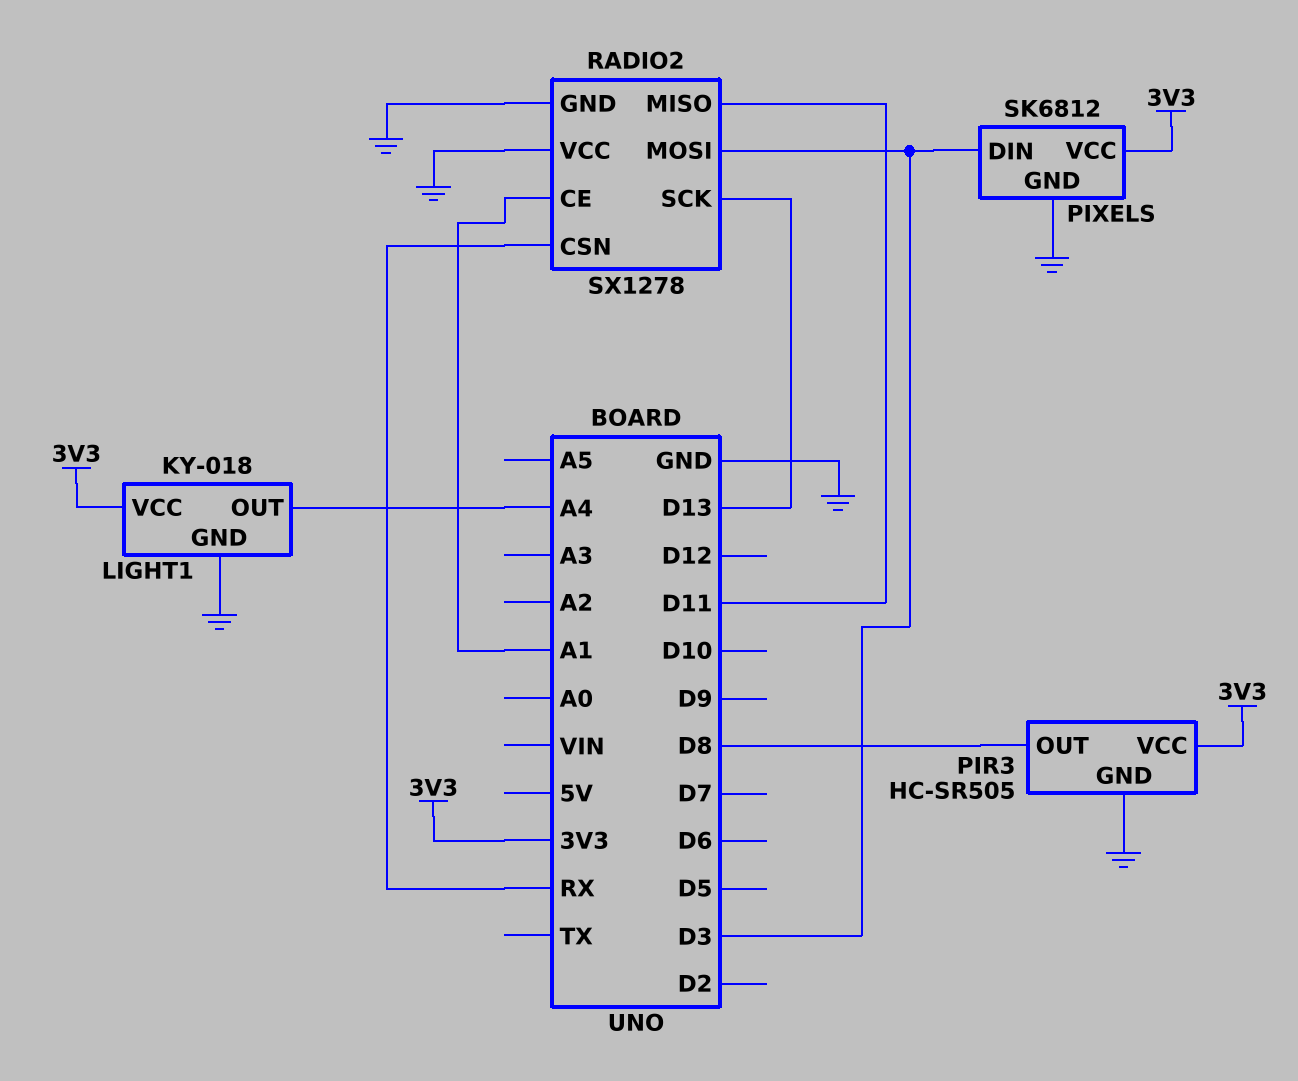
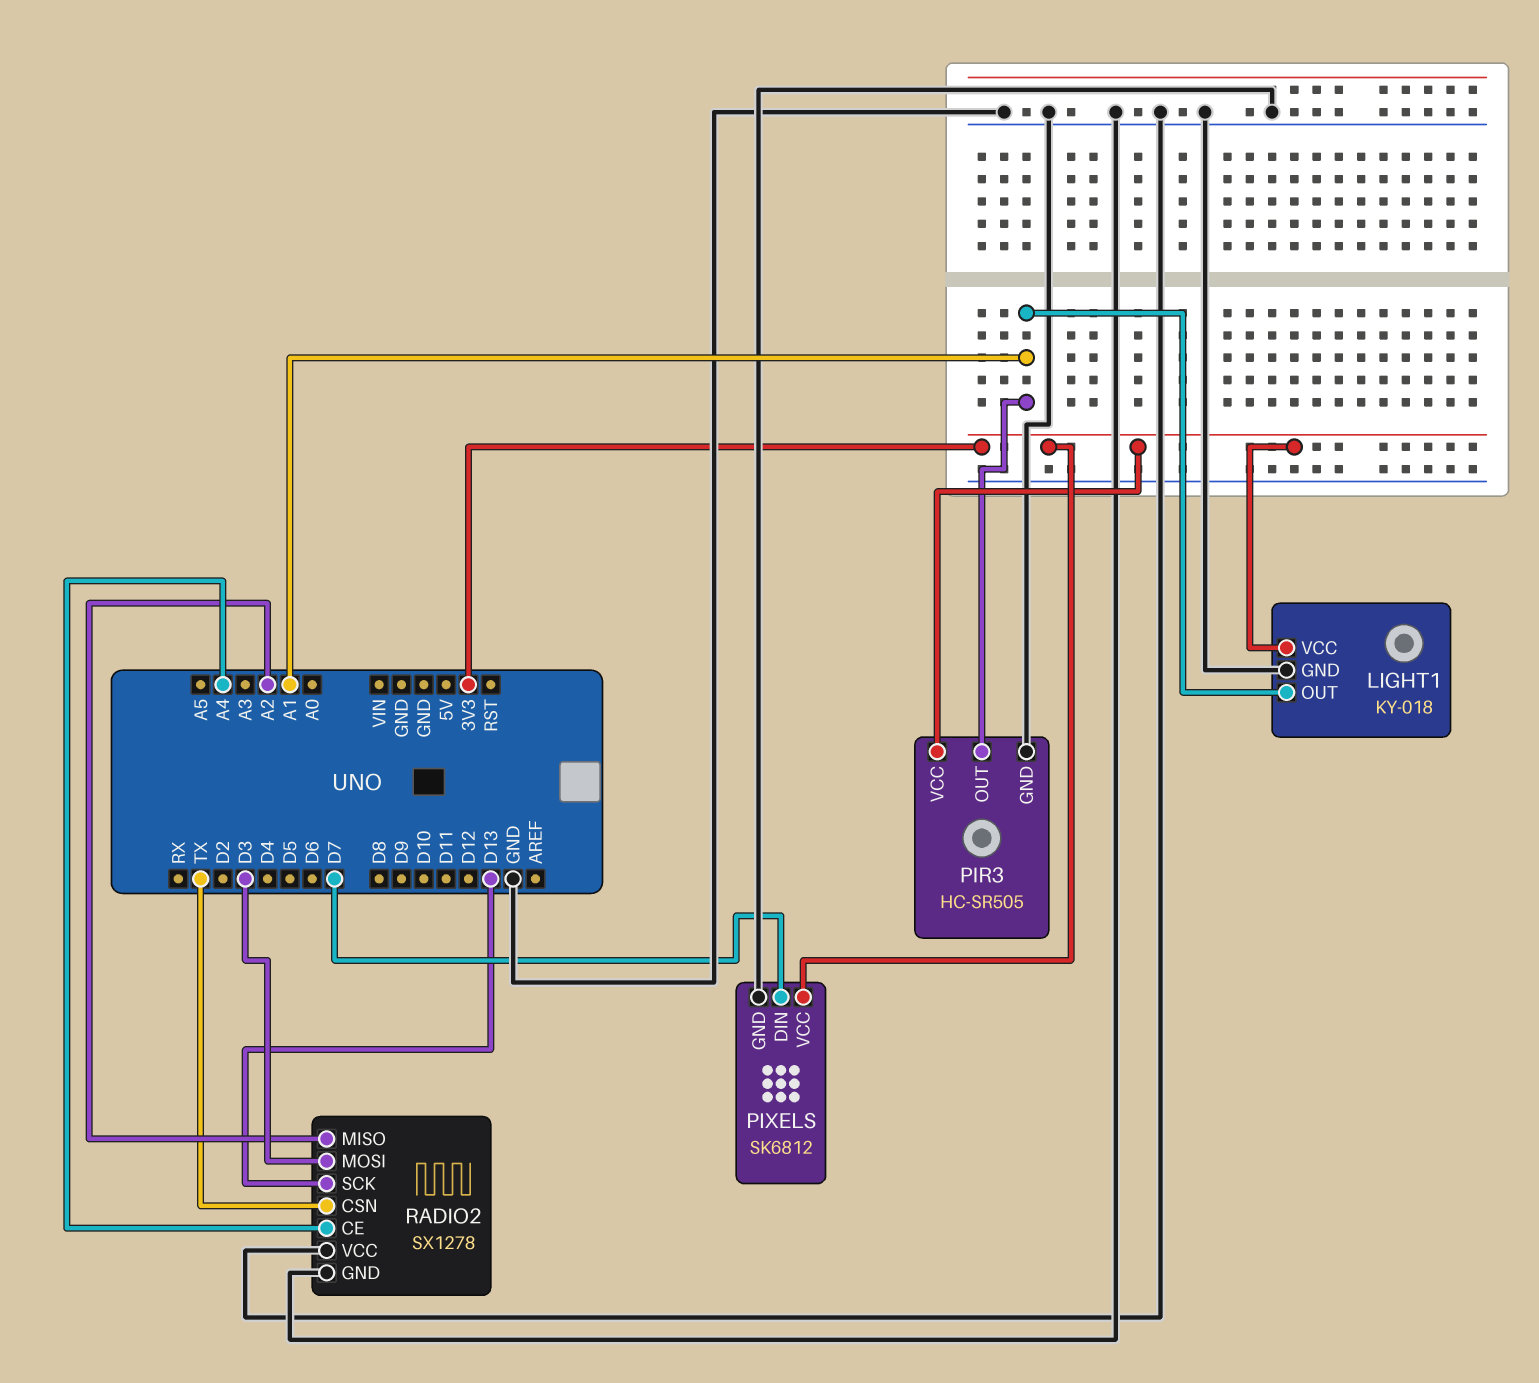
LIGHT1 pin OUT: A4 -> A1
PIR3 pin OUT: D8 -> A1
PIXELS pin DIN: D3 -> D7
RADIO2 pin CE: A1 -> A4
RADIO2 pin CSN: RX -> TX
RADIO2 pin MISO: D11 -> A2

